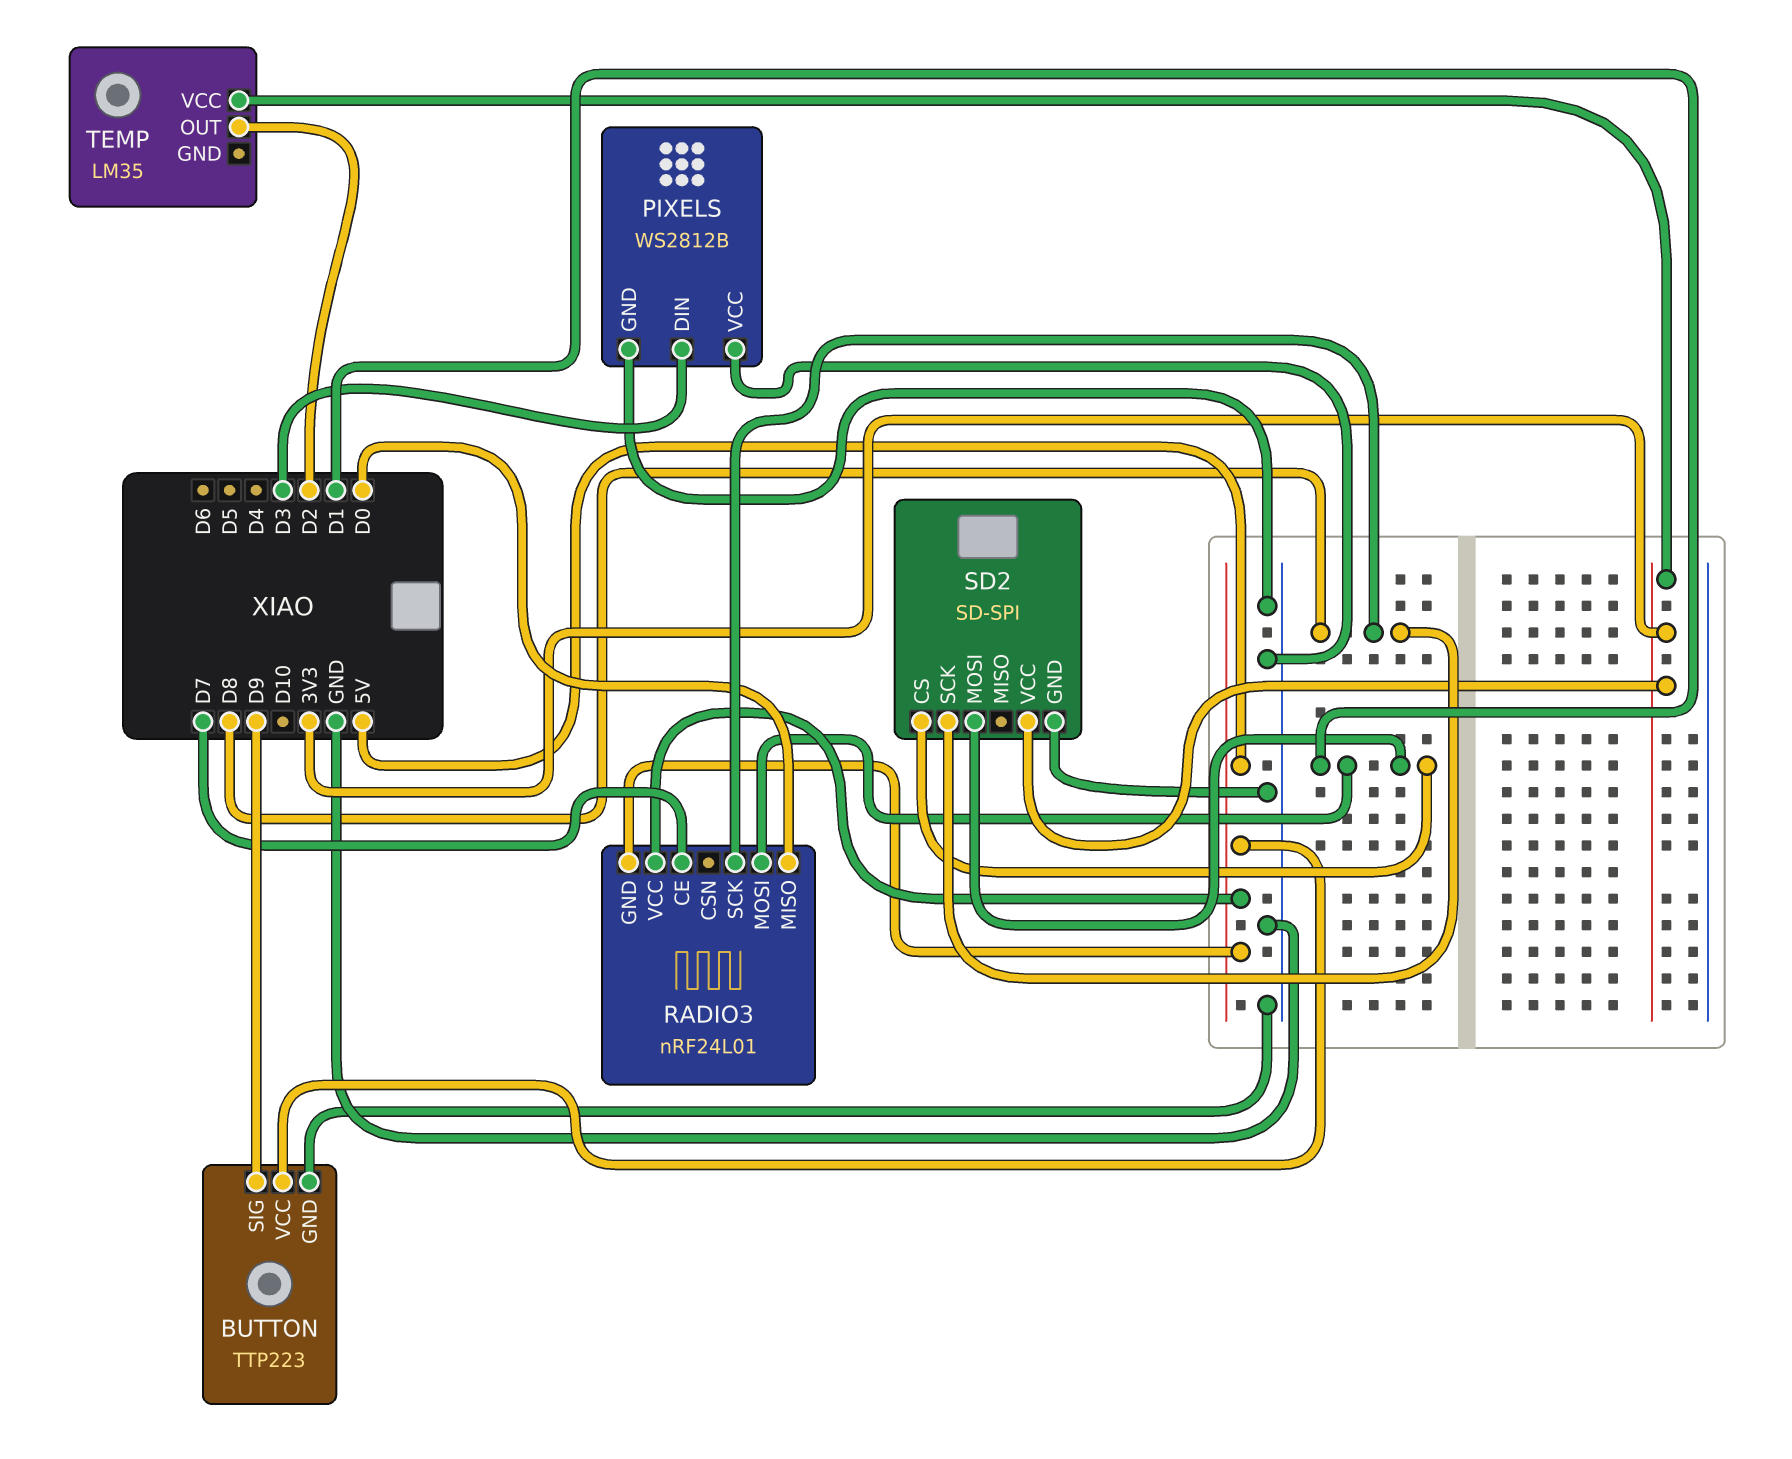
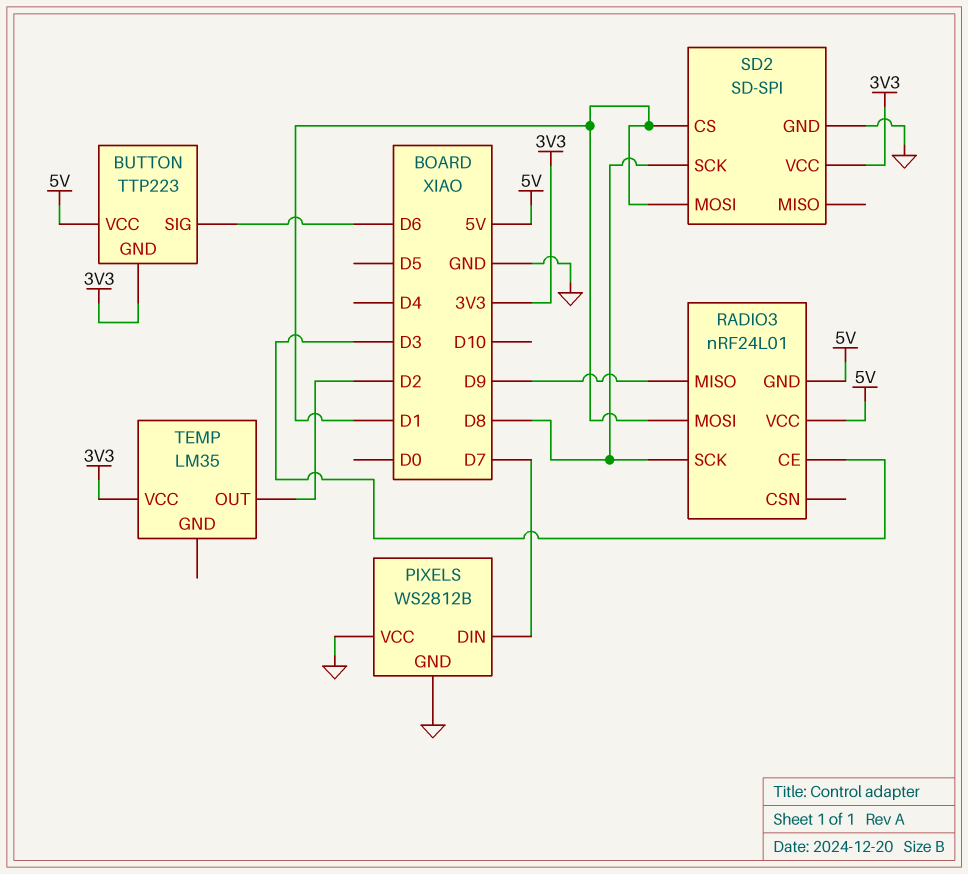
BUTTON pin GND: GND -> 3V3
BUTTON pin SIG: D9 -> D6
PIXELS pin DIN: D3 -> D7
RADIO3 pin CE: D7 -> D3
RADIO3 pin MISO: D0 -> D9

